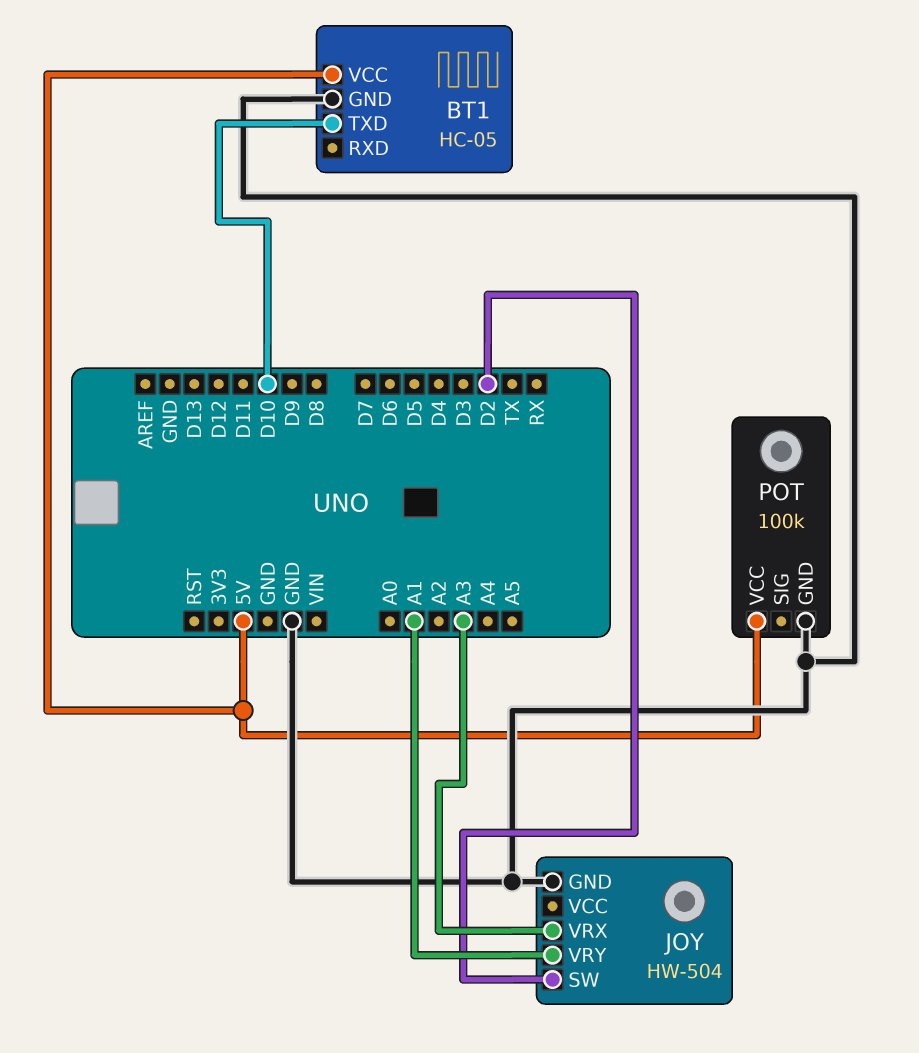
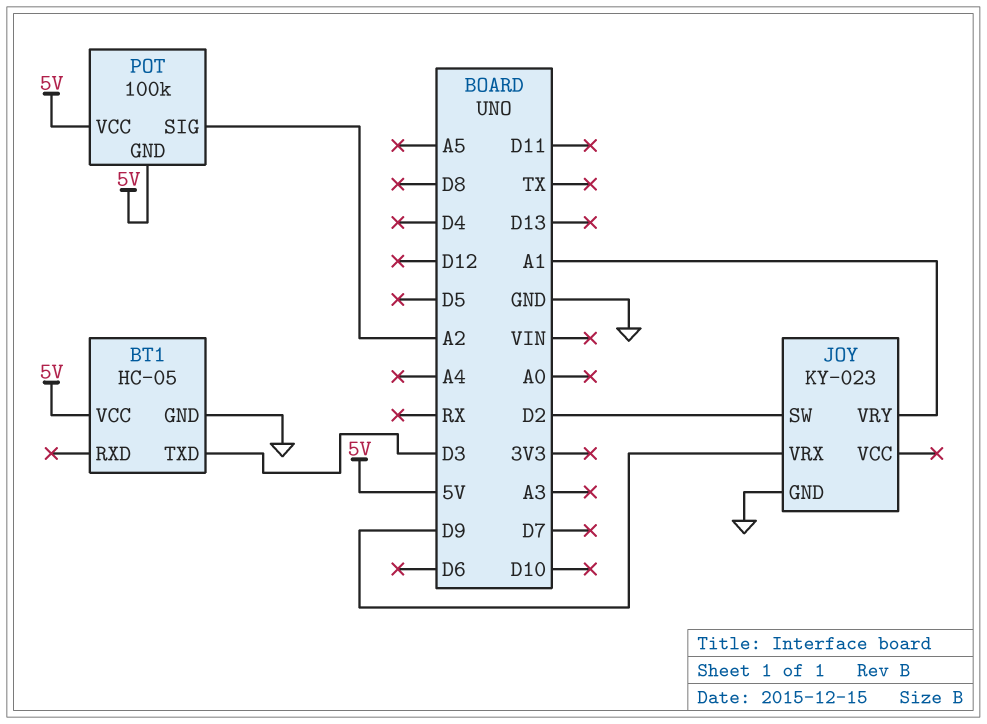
BT1 pin TXD: D10 -> D3
JOY: HW-504 -> KY-023
JOY pin VRX: A3 -> D9
POT pin GND: GND -> 5V
POT pin SIG: none -> A2

